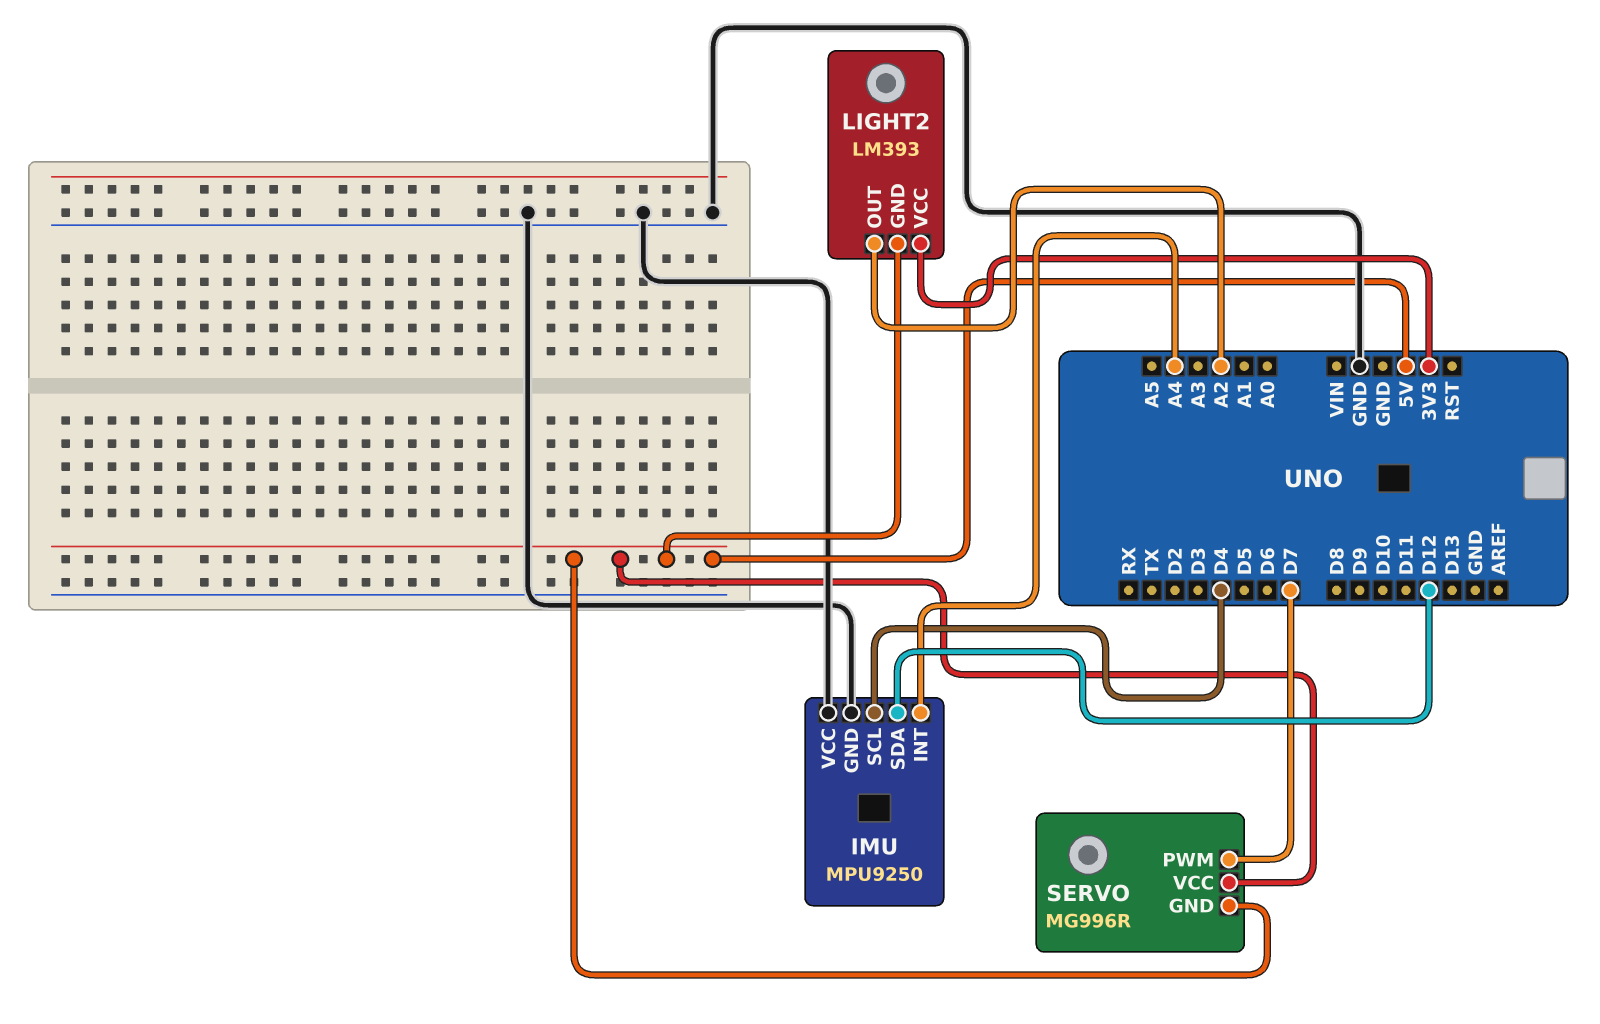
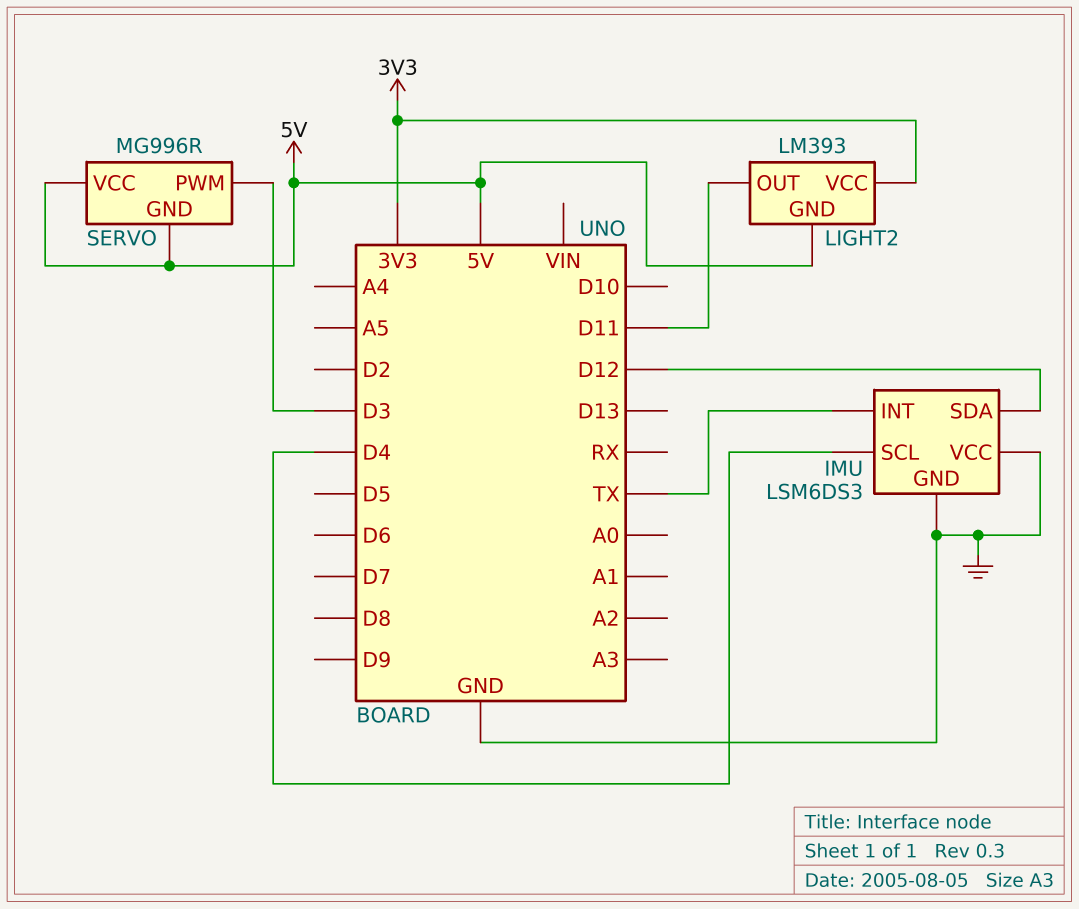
IMU: MPU9250 -> LSM6DS3
IMU pin INT: A4 -> TX
LIGHT2 pin OUT: A2 -> D11
SERVO pin PWM: D7 -> D3

